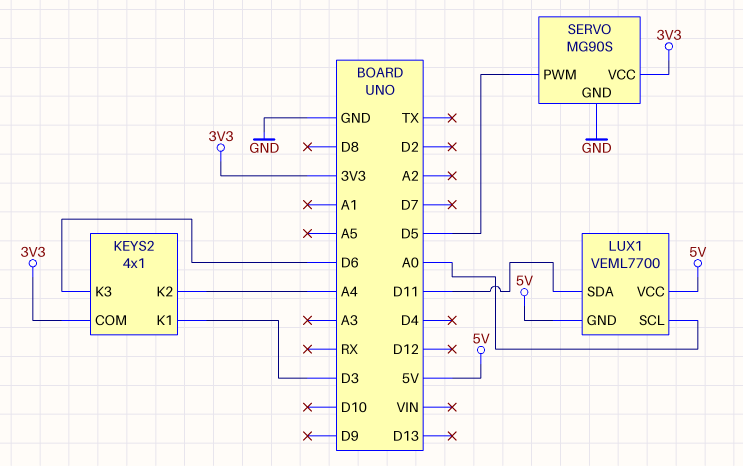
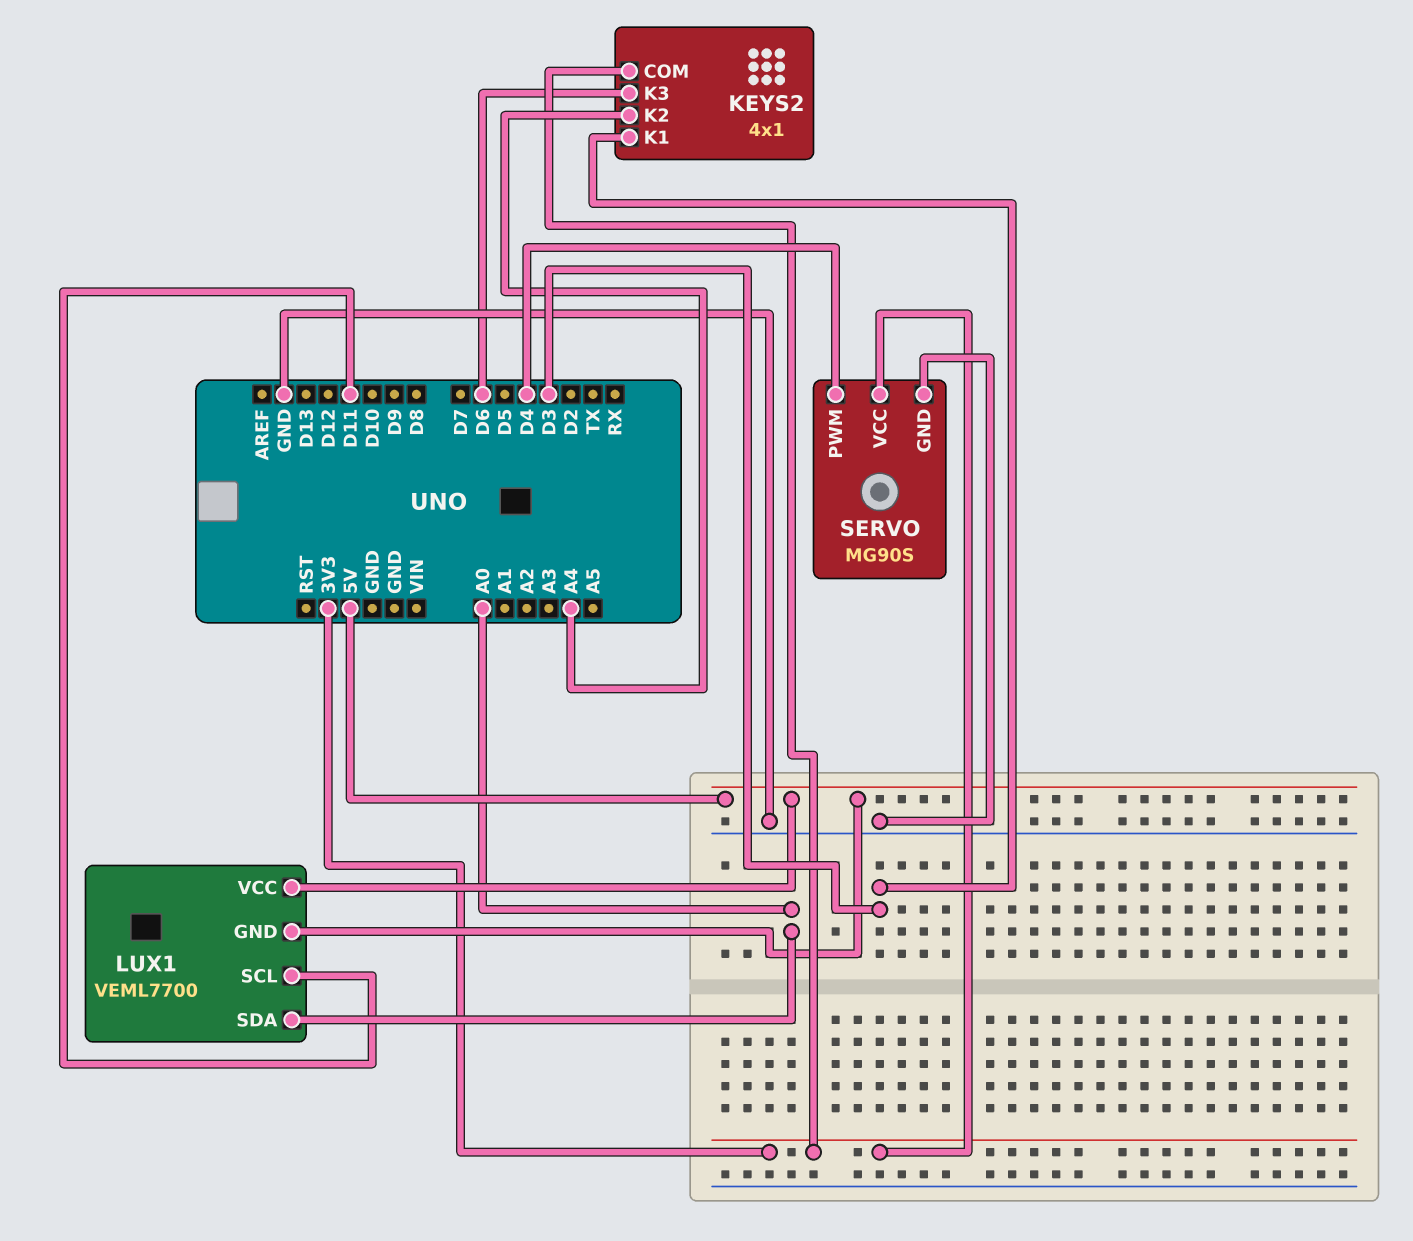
LUX1 pin SCL: A0 -> D11
LUX1 pin SDA: D11 -> A0
SERVO pin PWM: D5 -> D4

